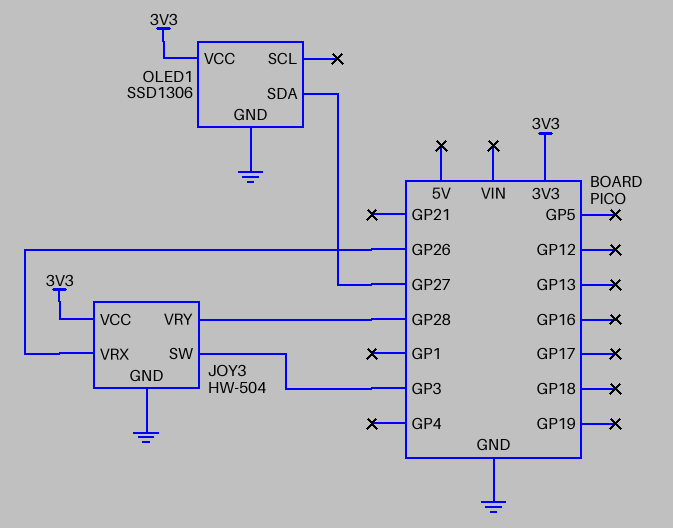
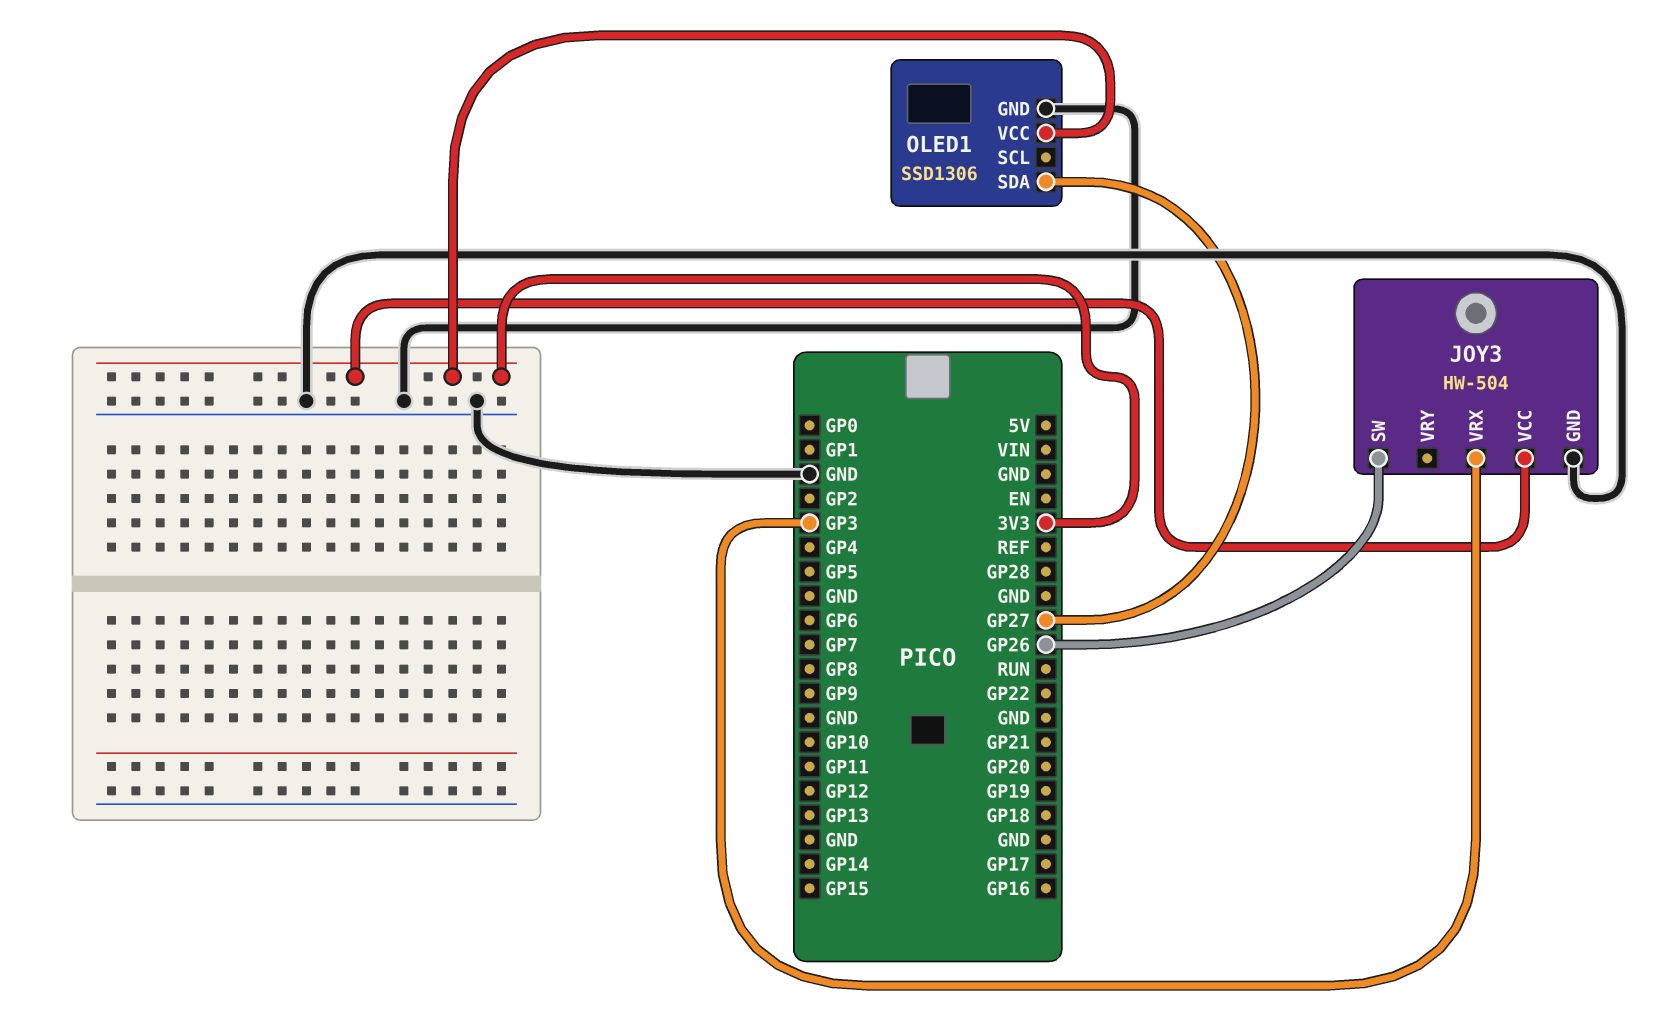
JOY3 pin SW: GP3 -> GP26
JOY3 pin VRX: GP26 -> GP3
JOY3 pin VRY: GP28 -> none

